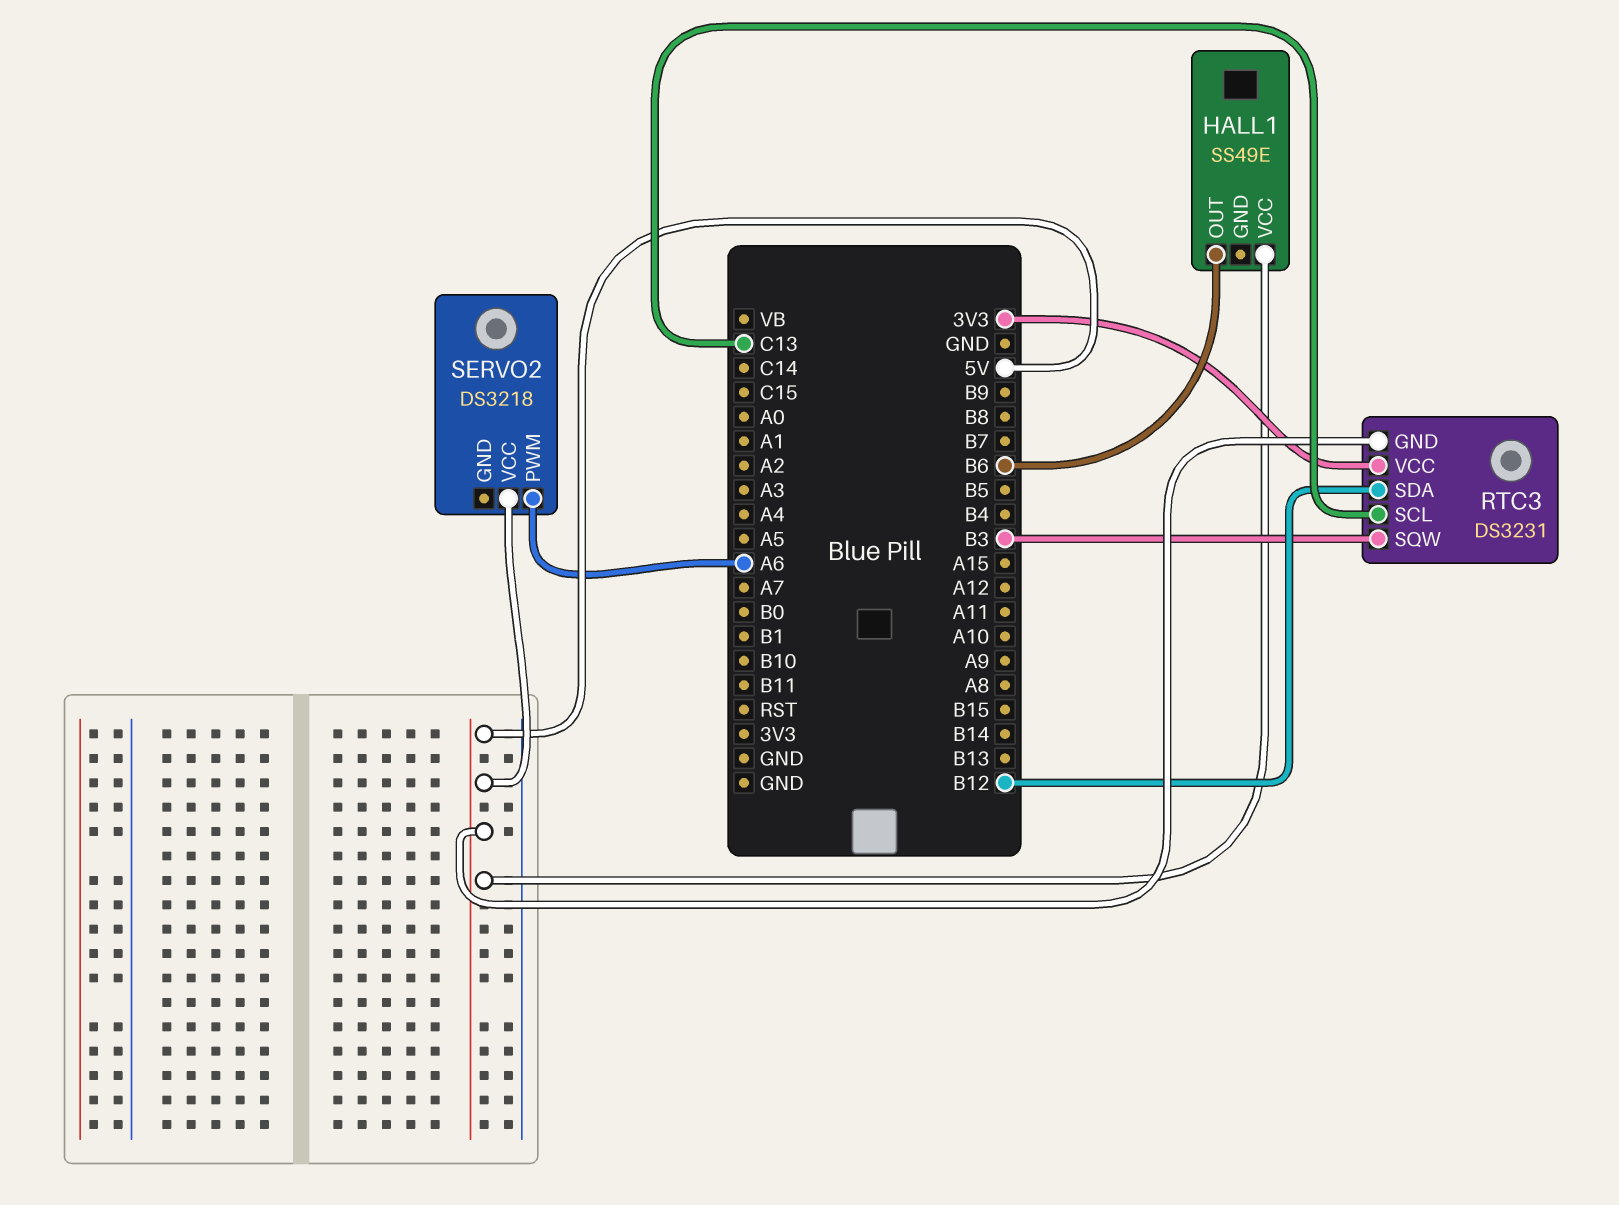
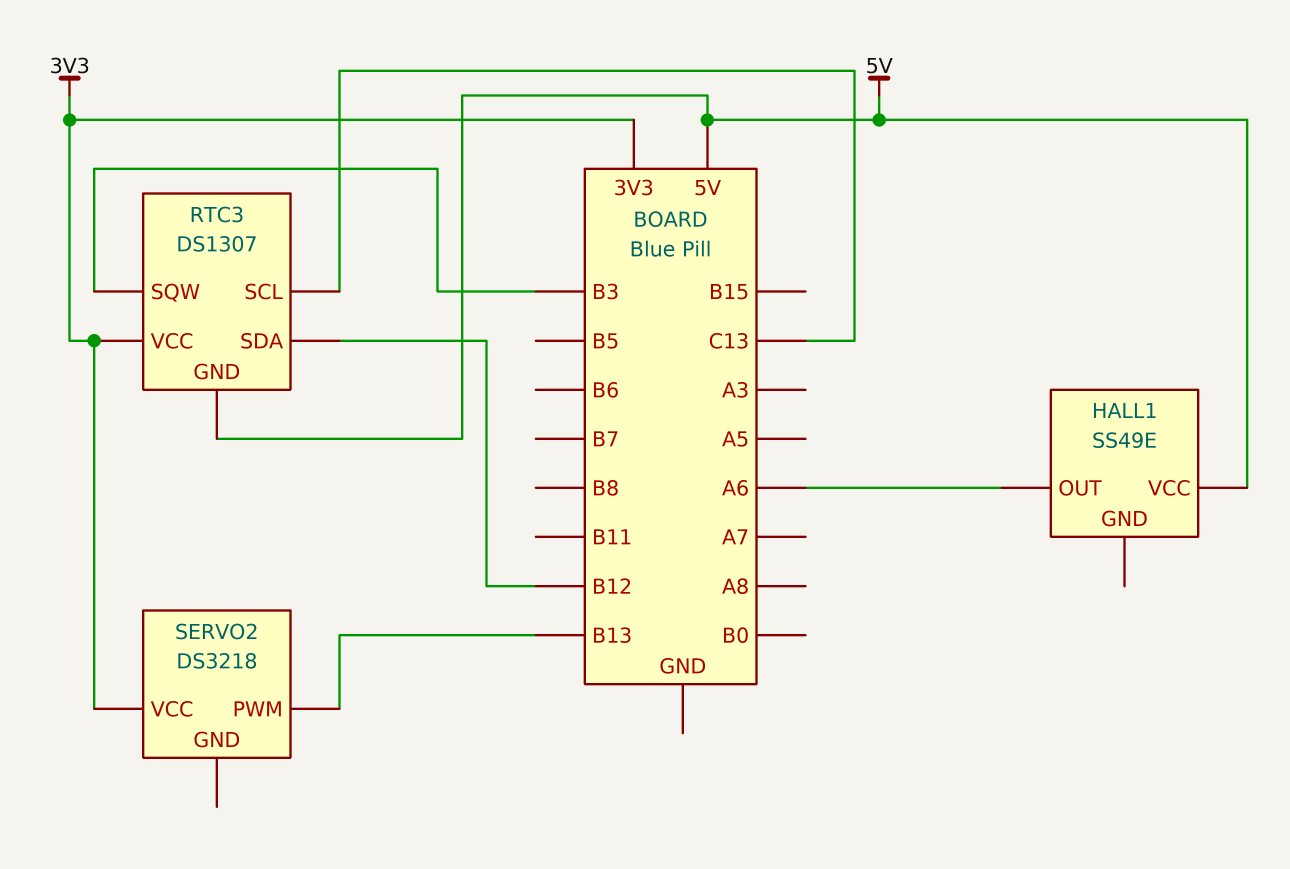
HALL1 pin OUT: B6 -> A6
RTC3: DS3231 -> DS1307
SERVO2 pin PWM: A6 -> B13
SERVO2 pin VCC: 5V -> 3V3

